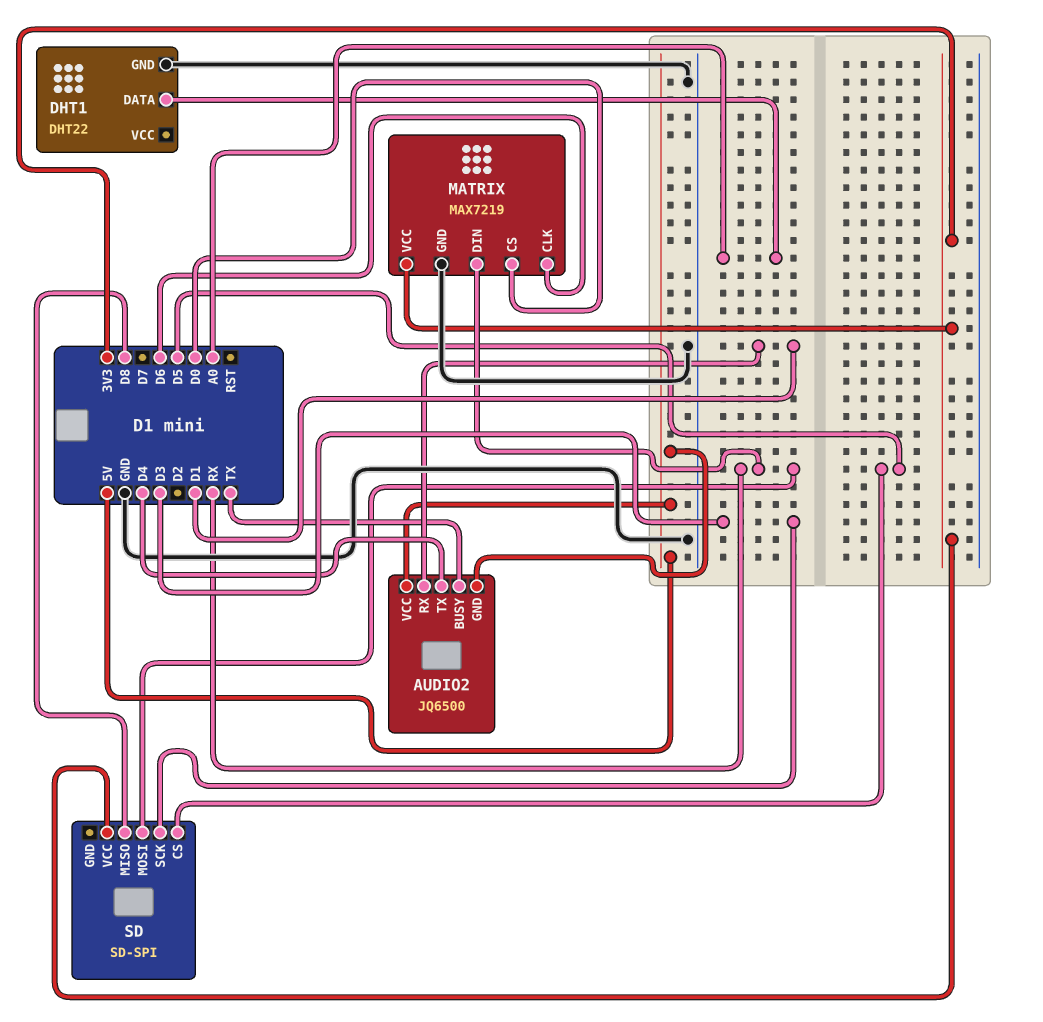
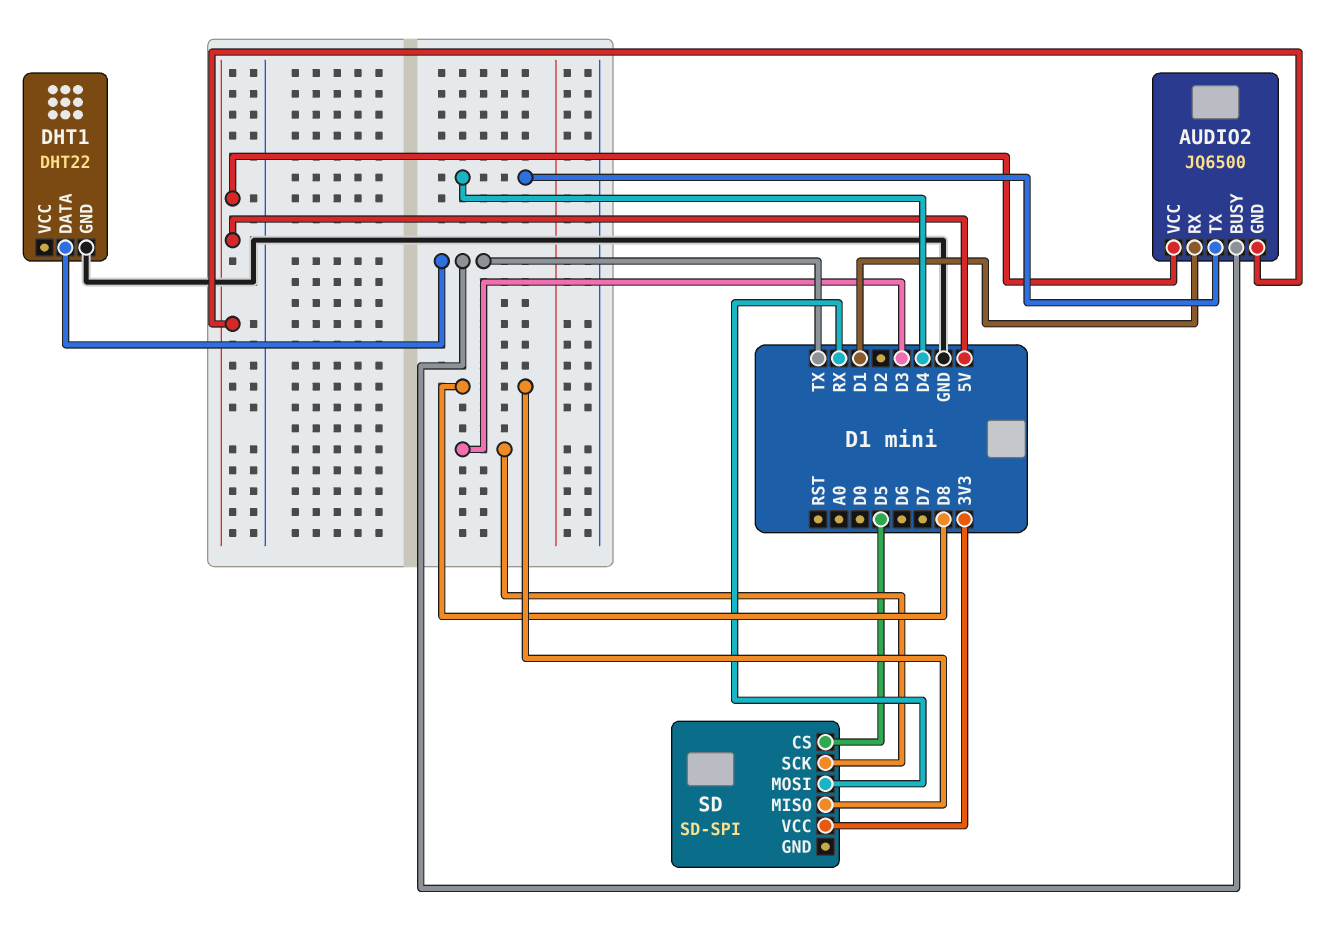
DHT1 pin DATA: A0 -> TX
MATRIX: MAX7219 -> none
MATRIX pin CLK: D6 -> none
MATRIX pin CS: D0 -> none
MATRIX pin DIN: RX -> none
MATRIX pin GND: GND -> none
MATRIX pin VCC: 3V3 -> none

